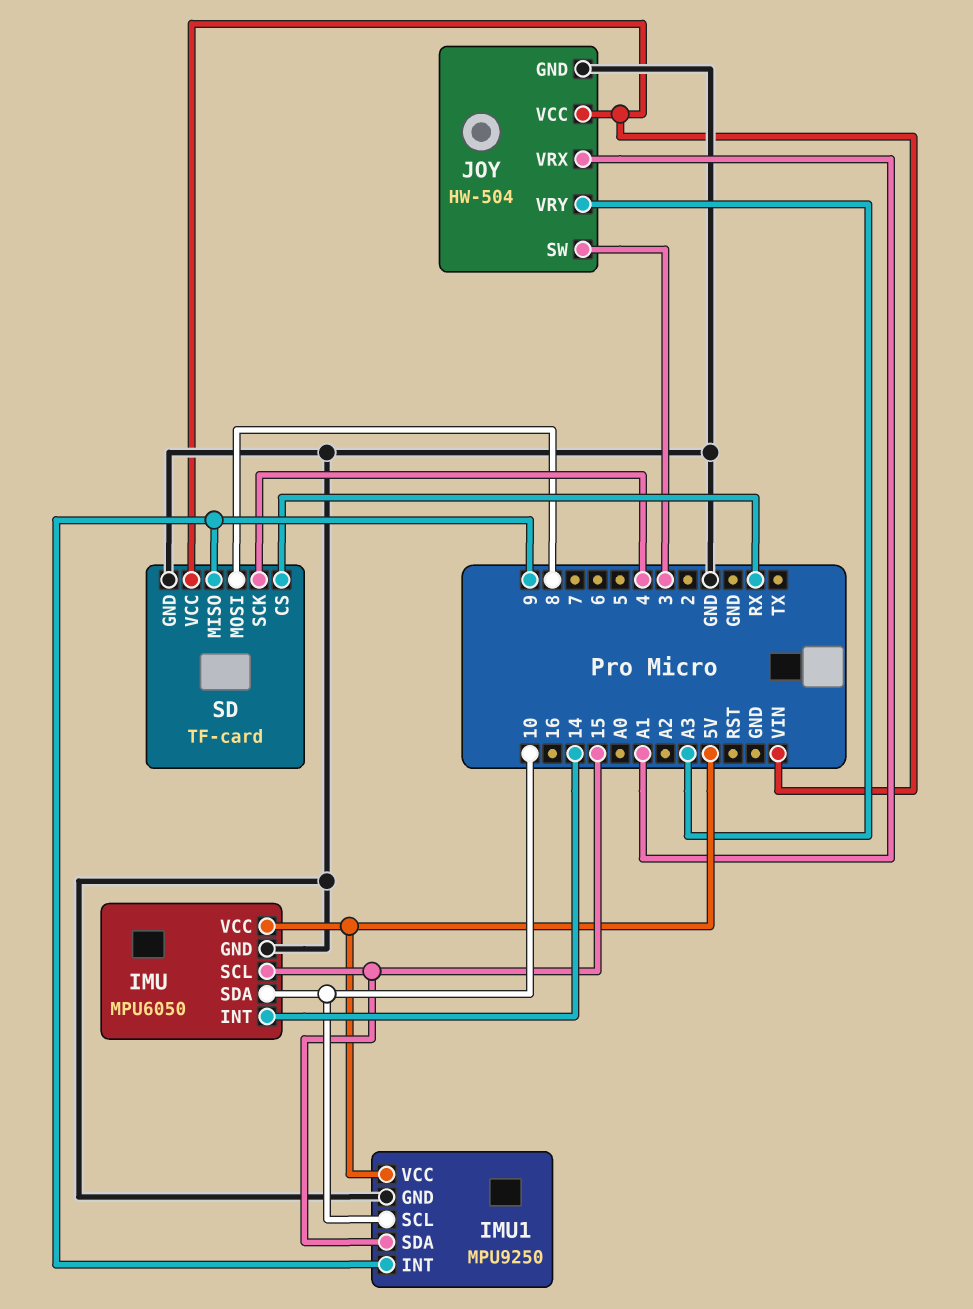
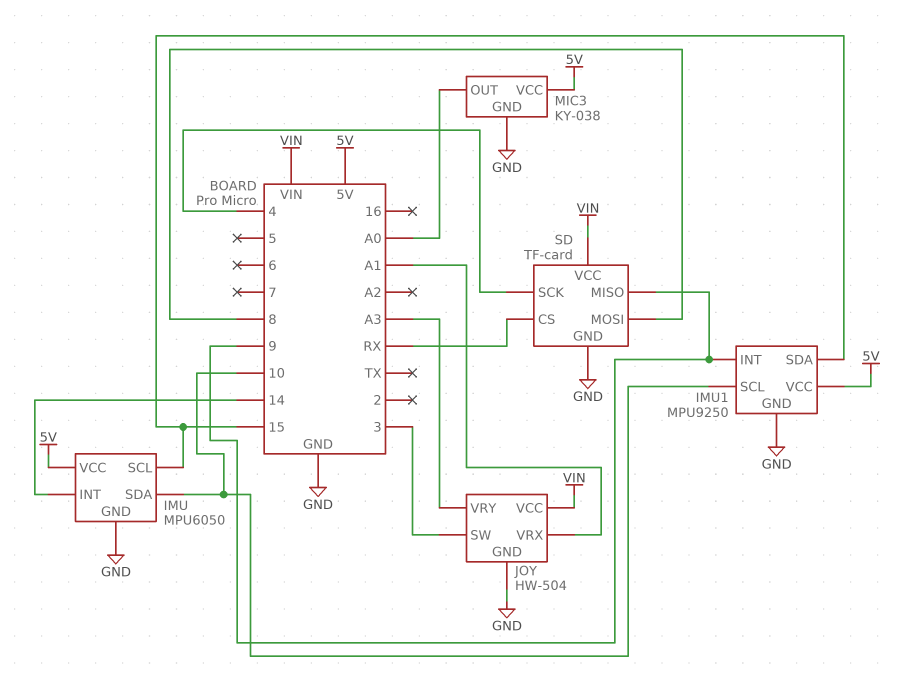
MIC3: none -> KY-038
MIC3 pin GND: none -> GND
MIC3 pin OUT: none -> A0
MIC3 pin VCC: none -> 5V

